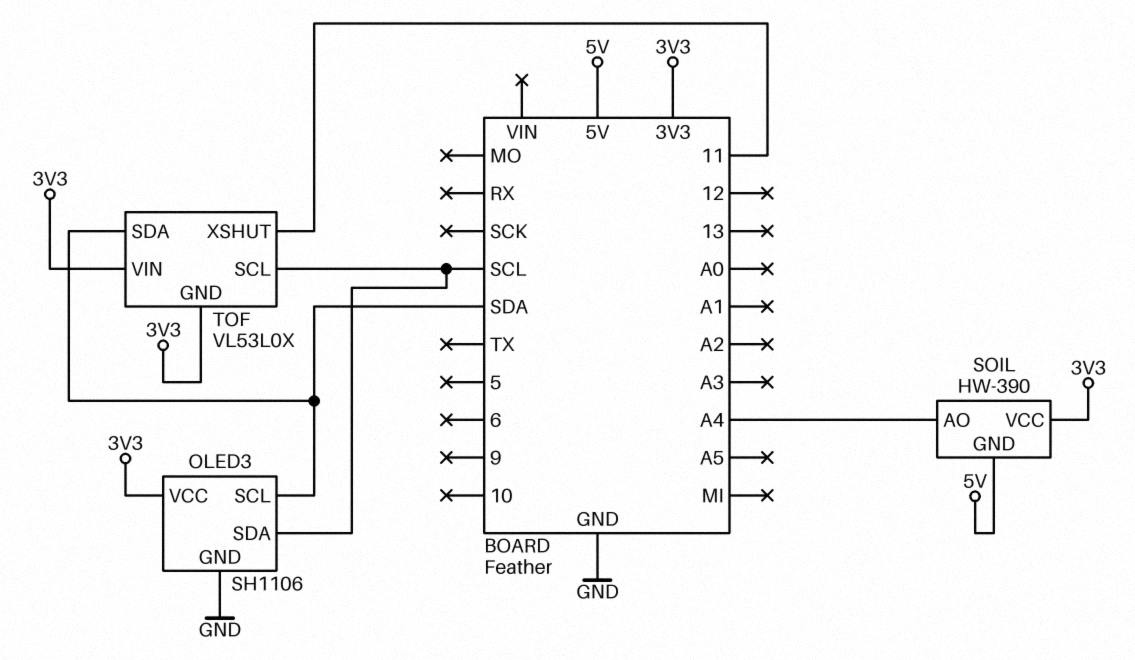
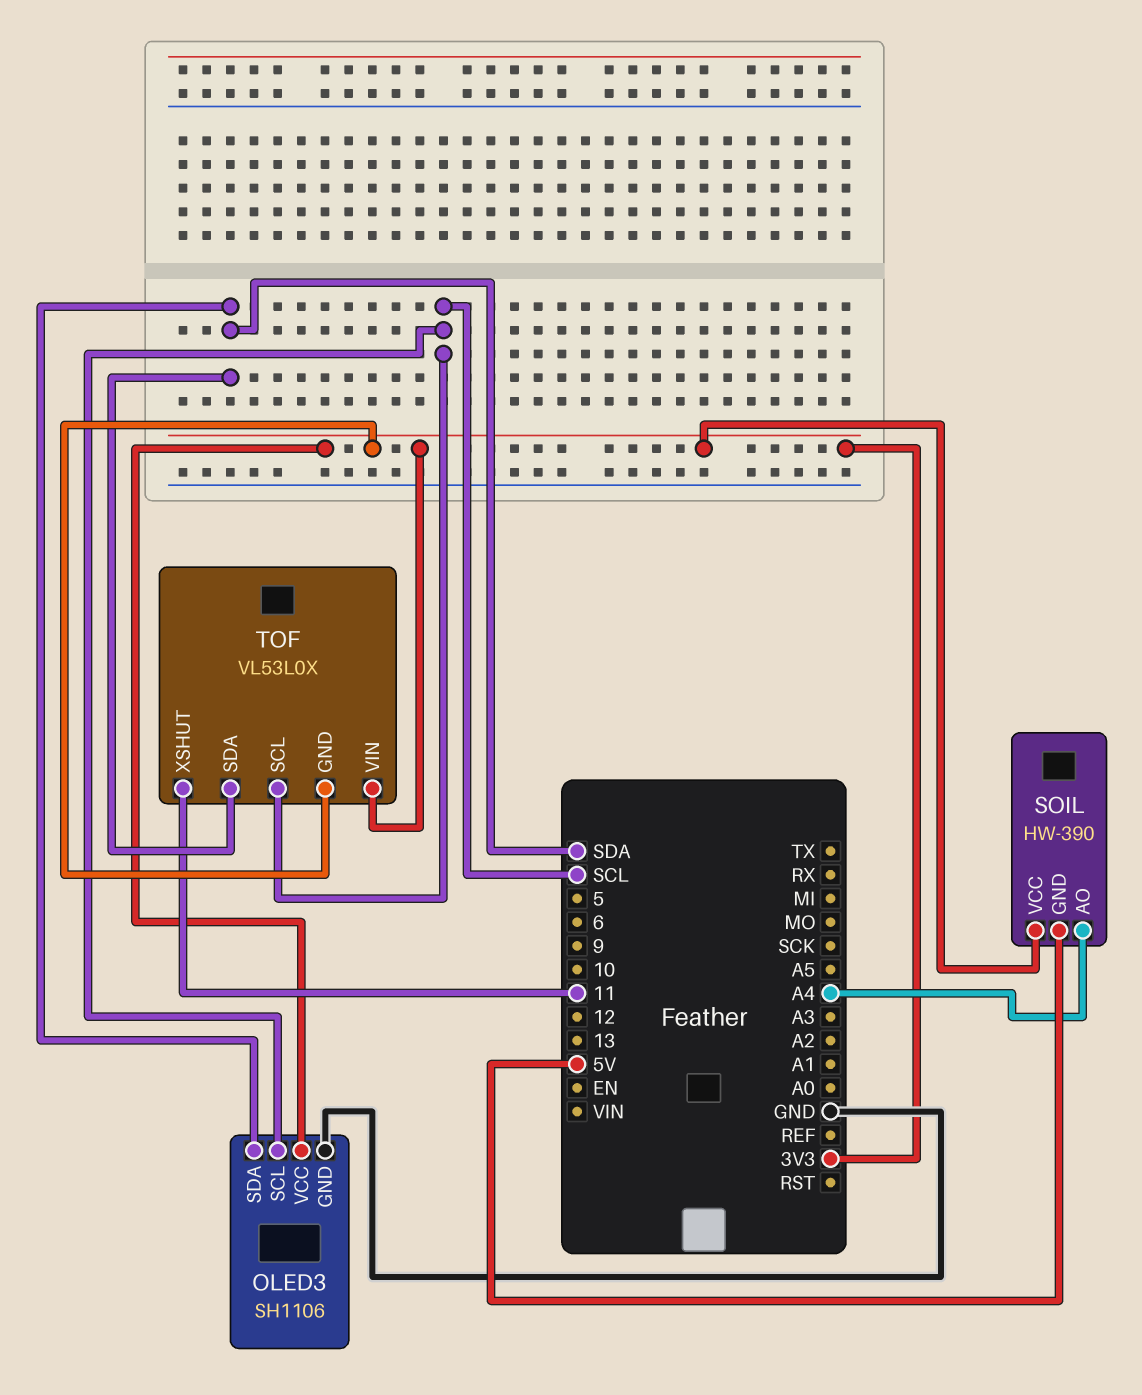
OLED3 pin SCL: SDA -> SCL
OLED3 pin SDA: SCL -> SDA

